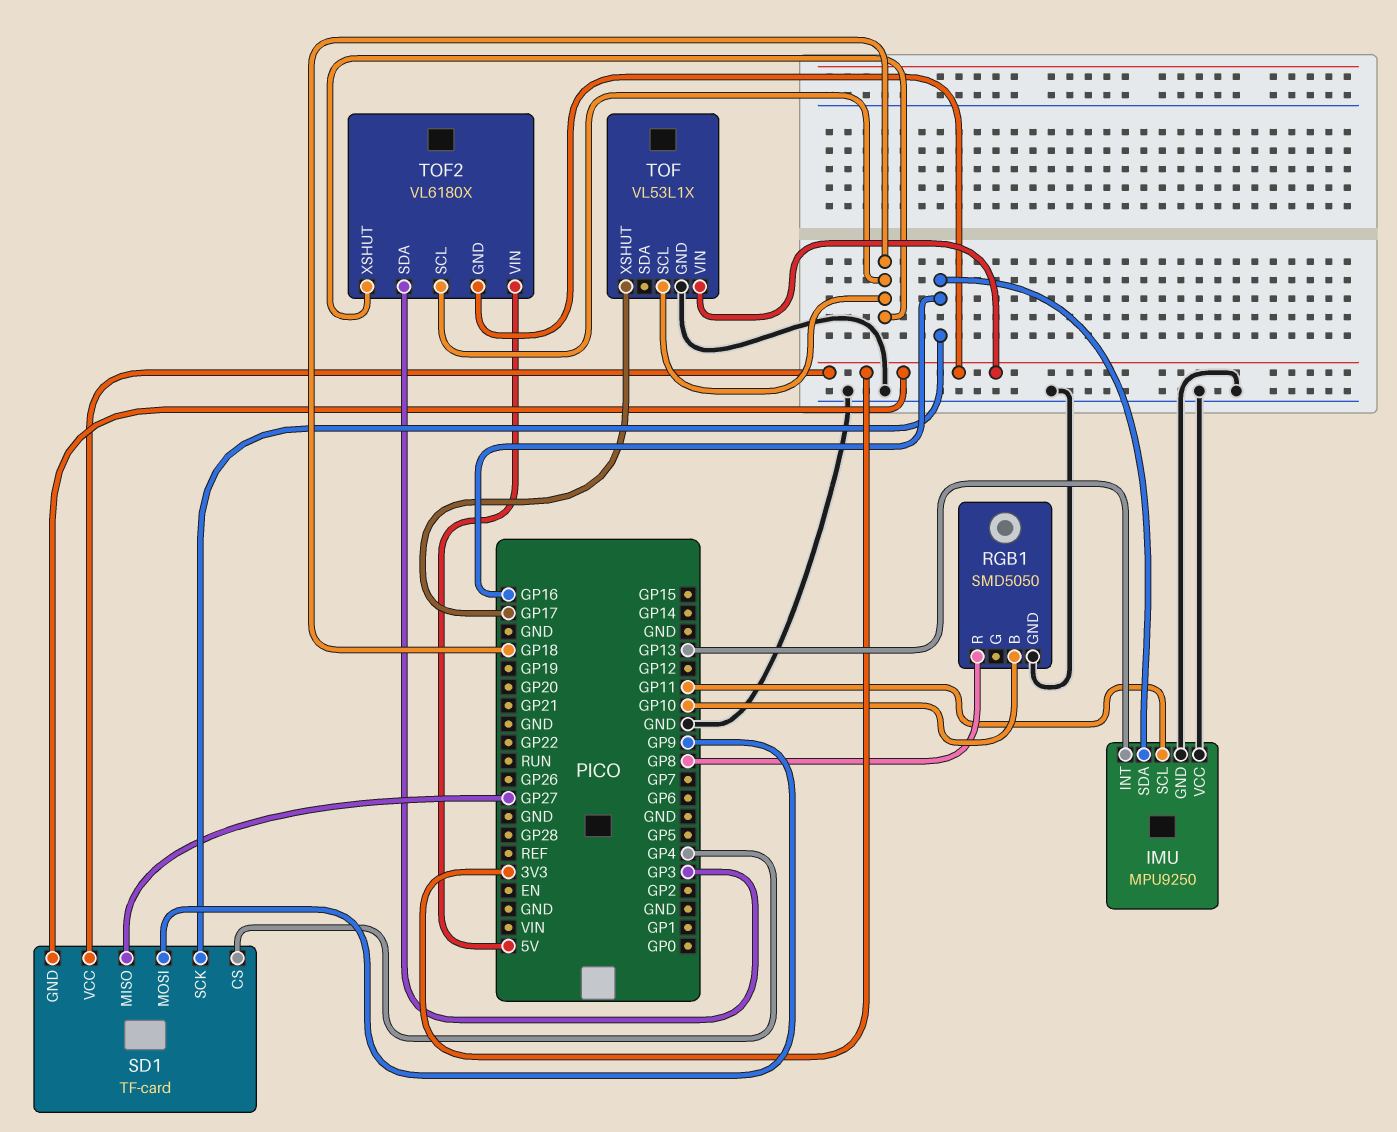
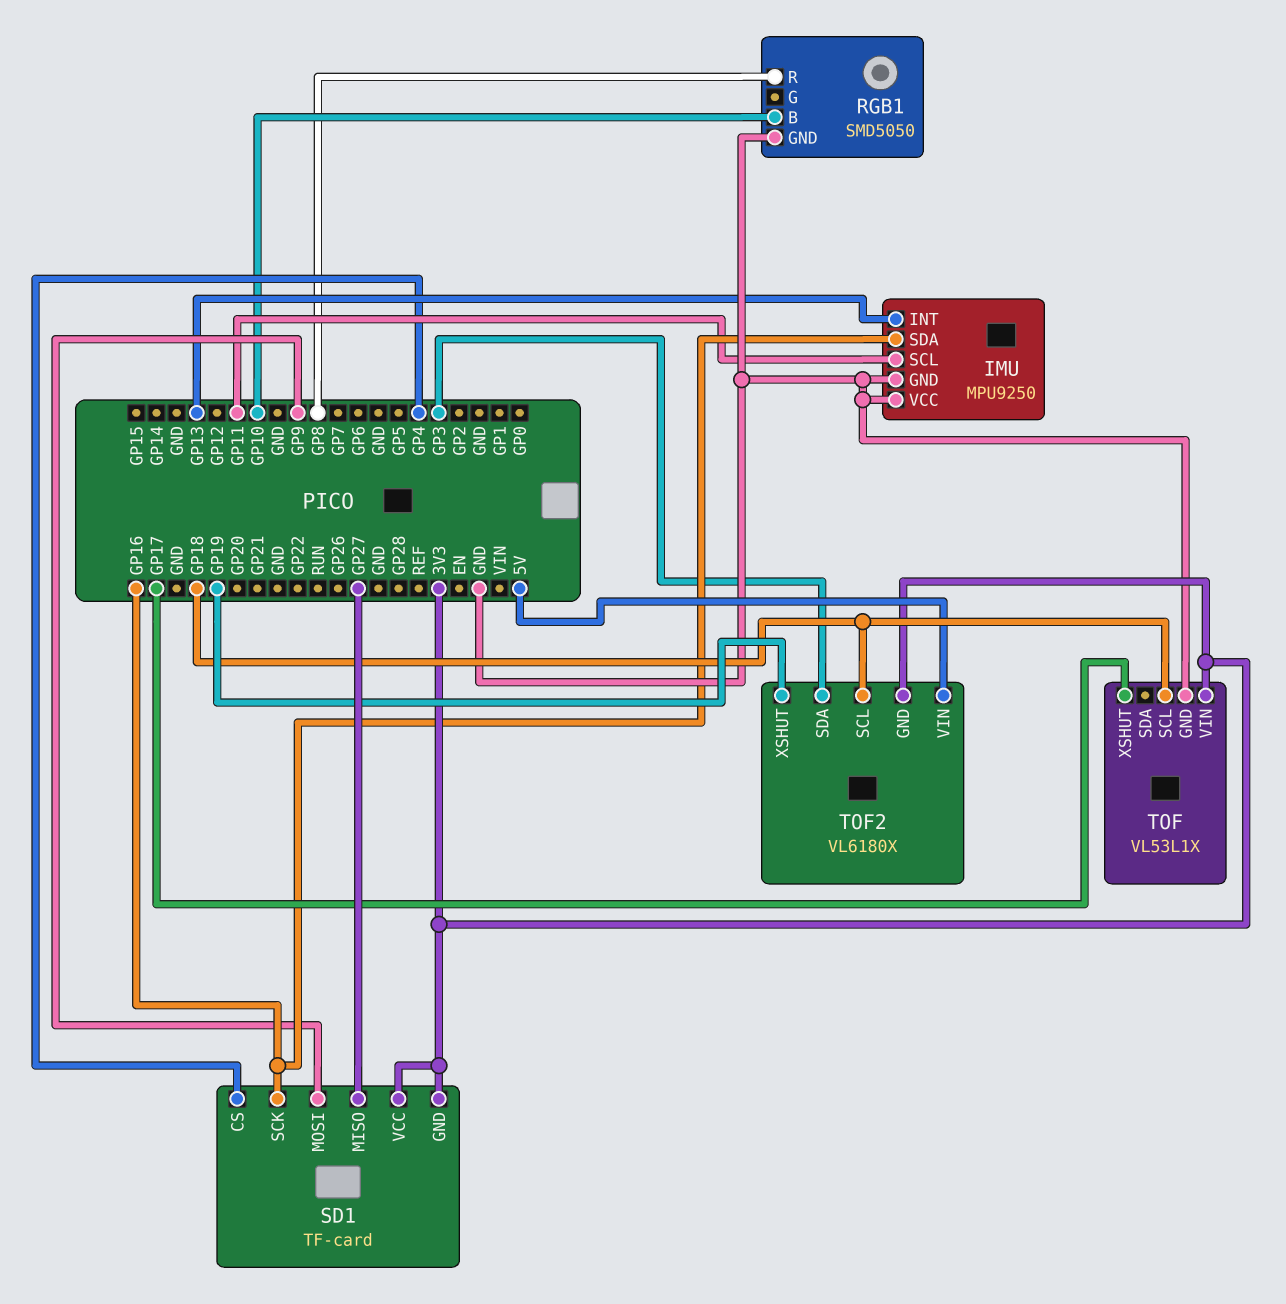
TOF2 pin XSHUT: GP18 -> GP19

